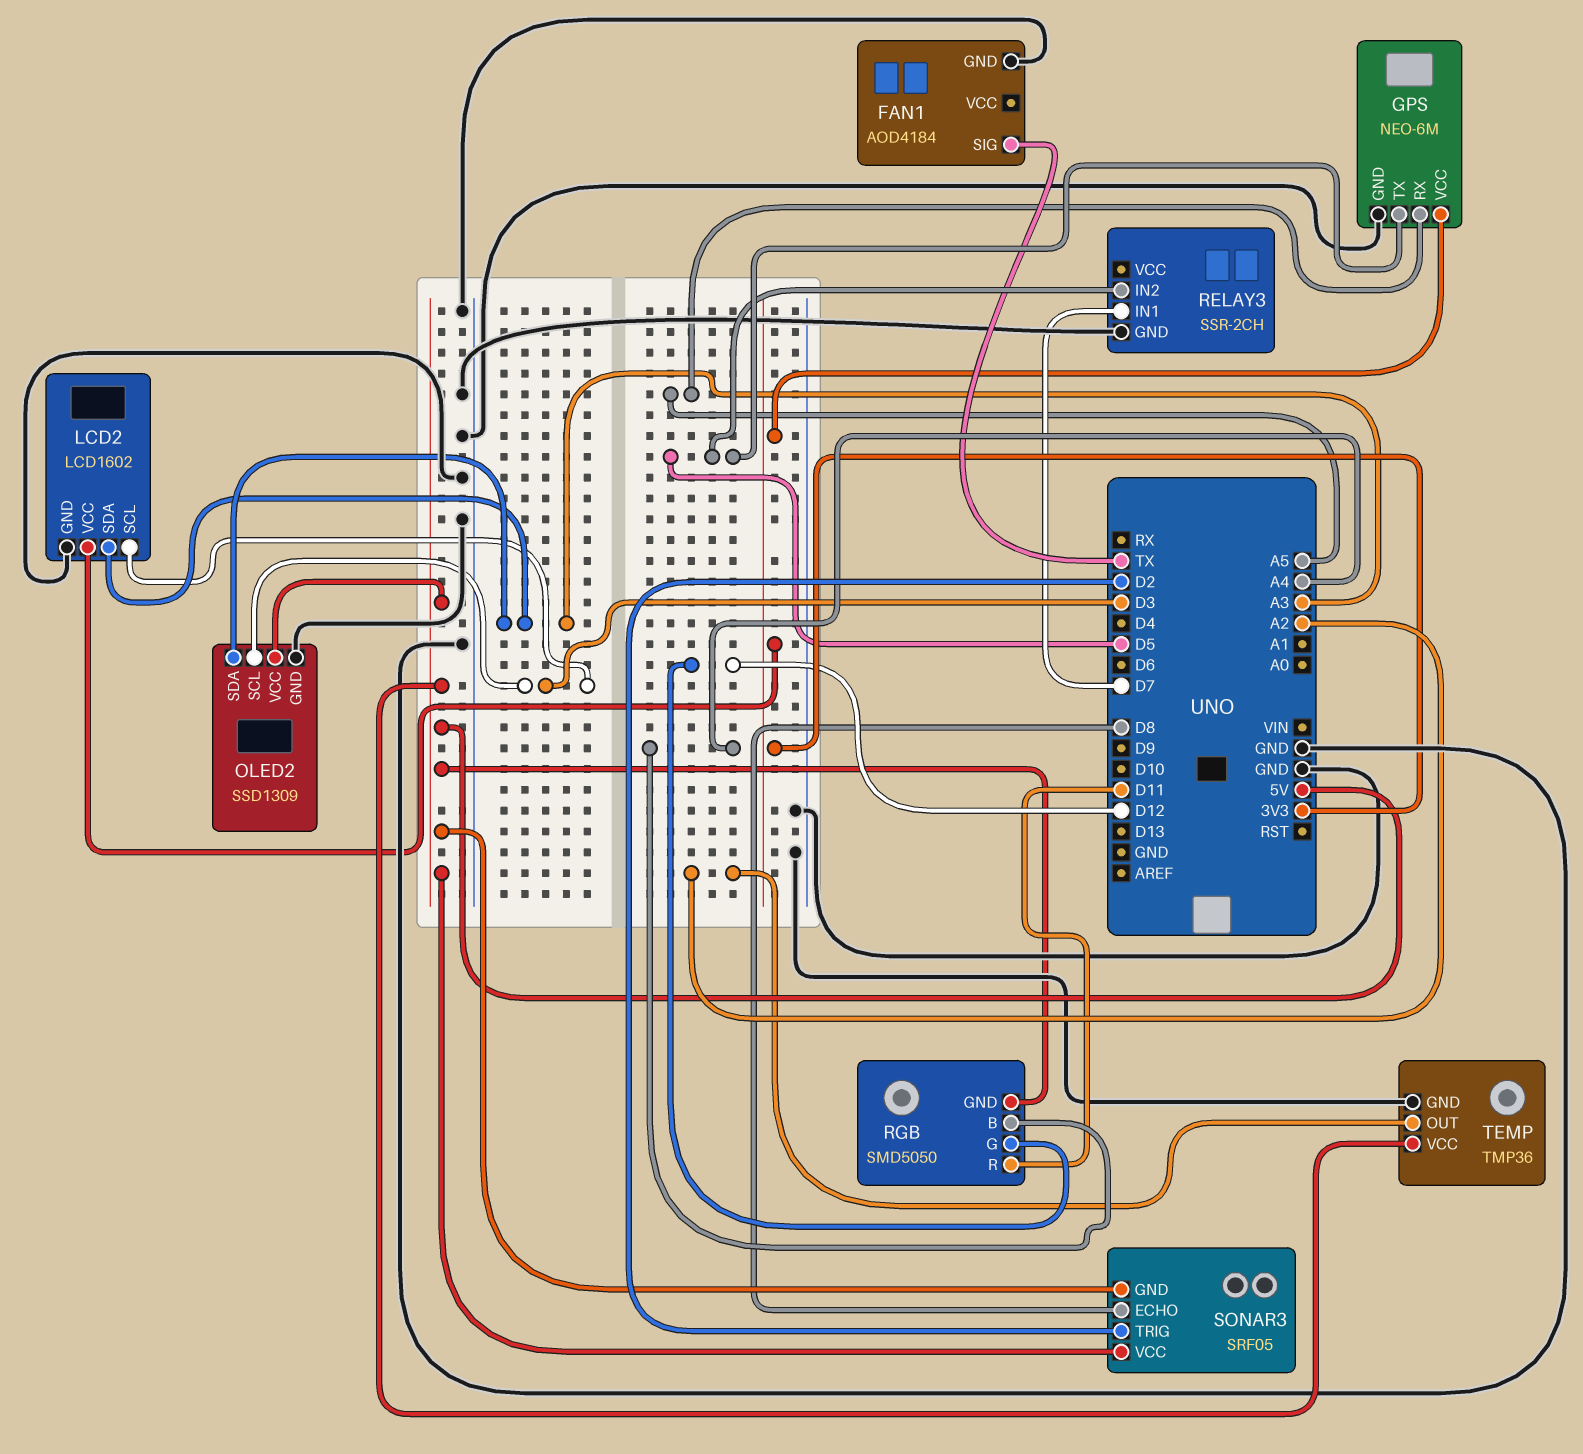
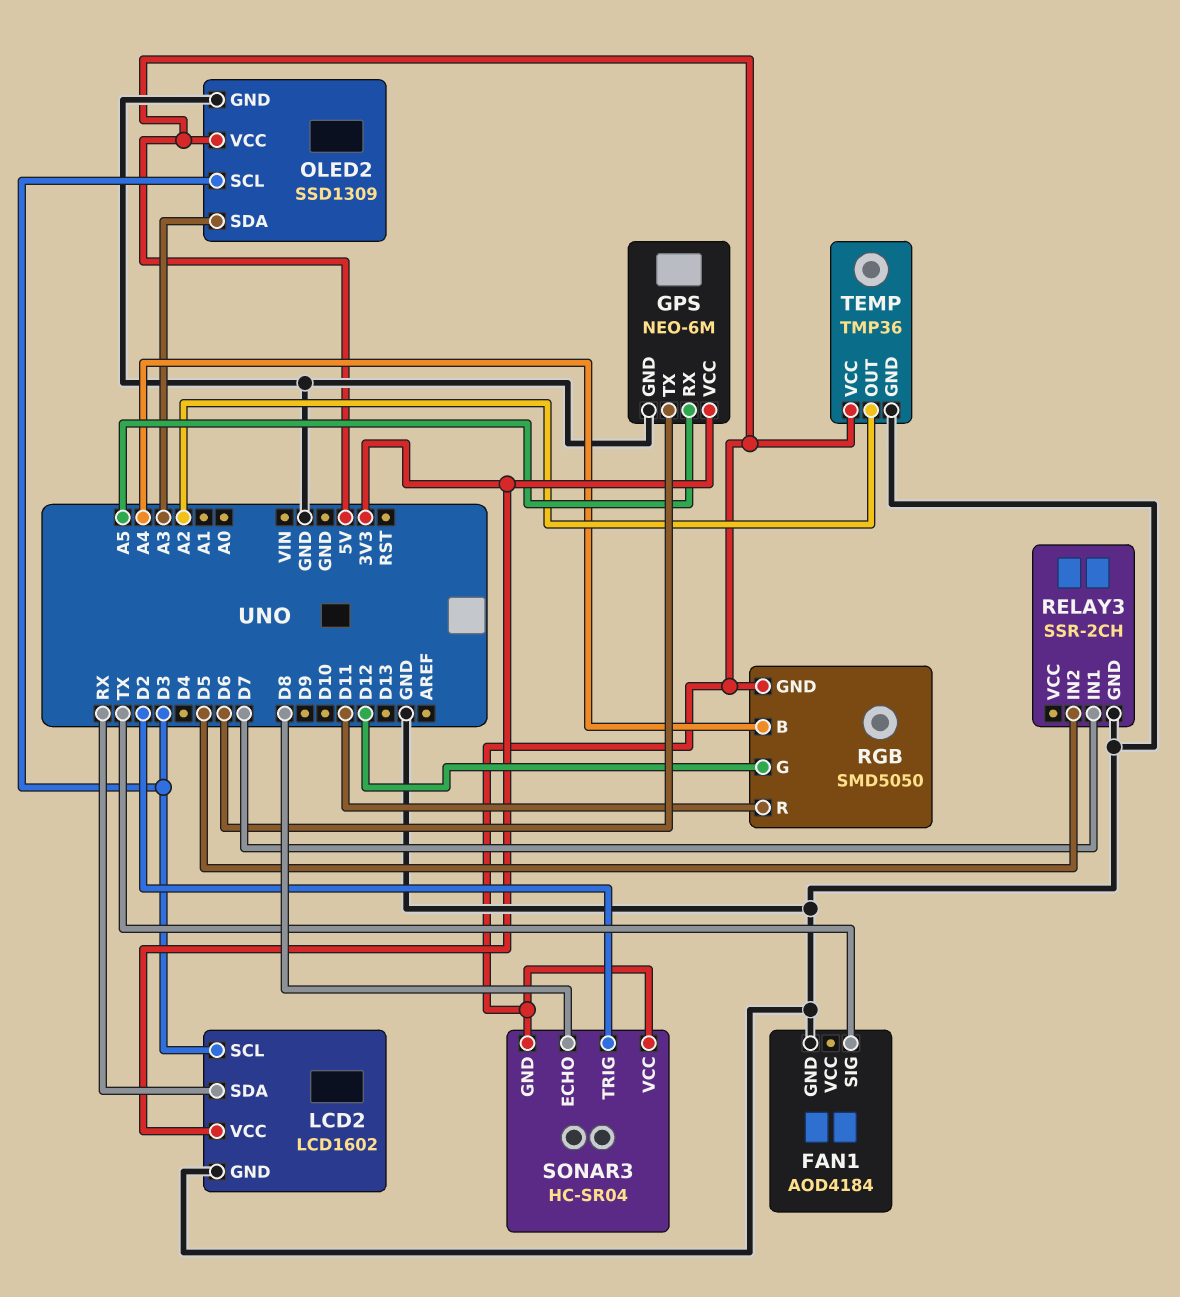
GPS pin TX: D5 -> D6
LCD2 pin SDA: A3 -> RX
SONAR3: SRF05 -> HC-SR04

